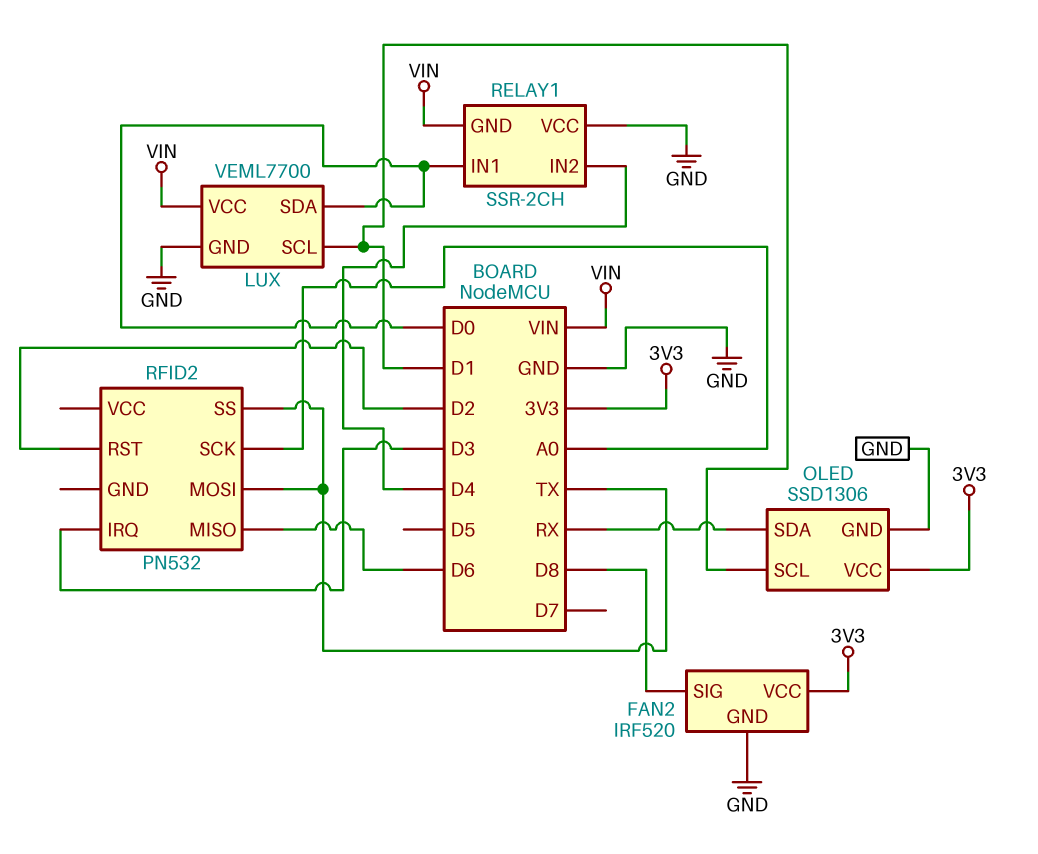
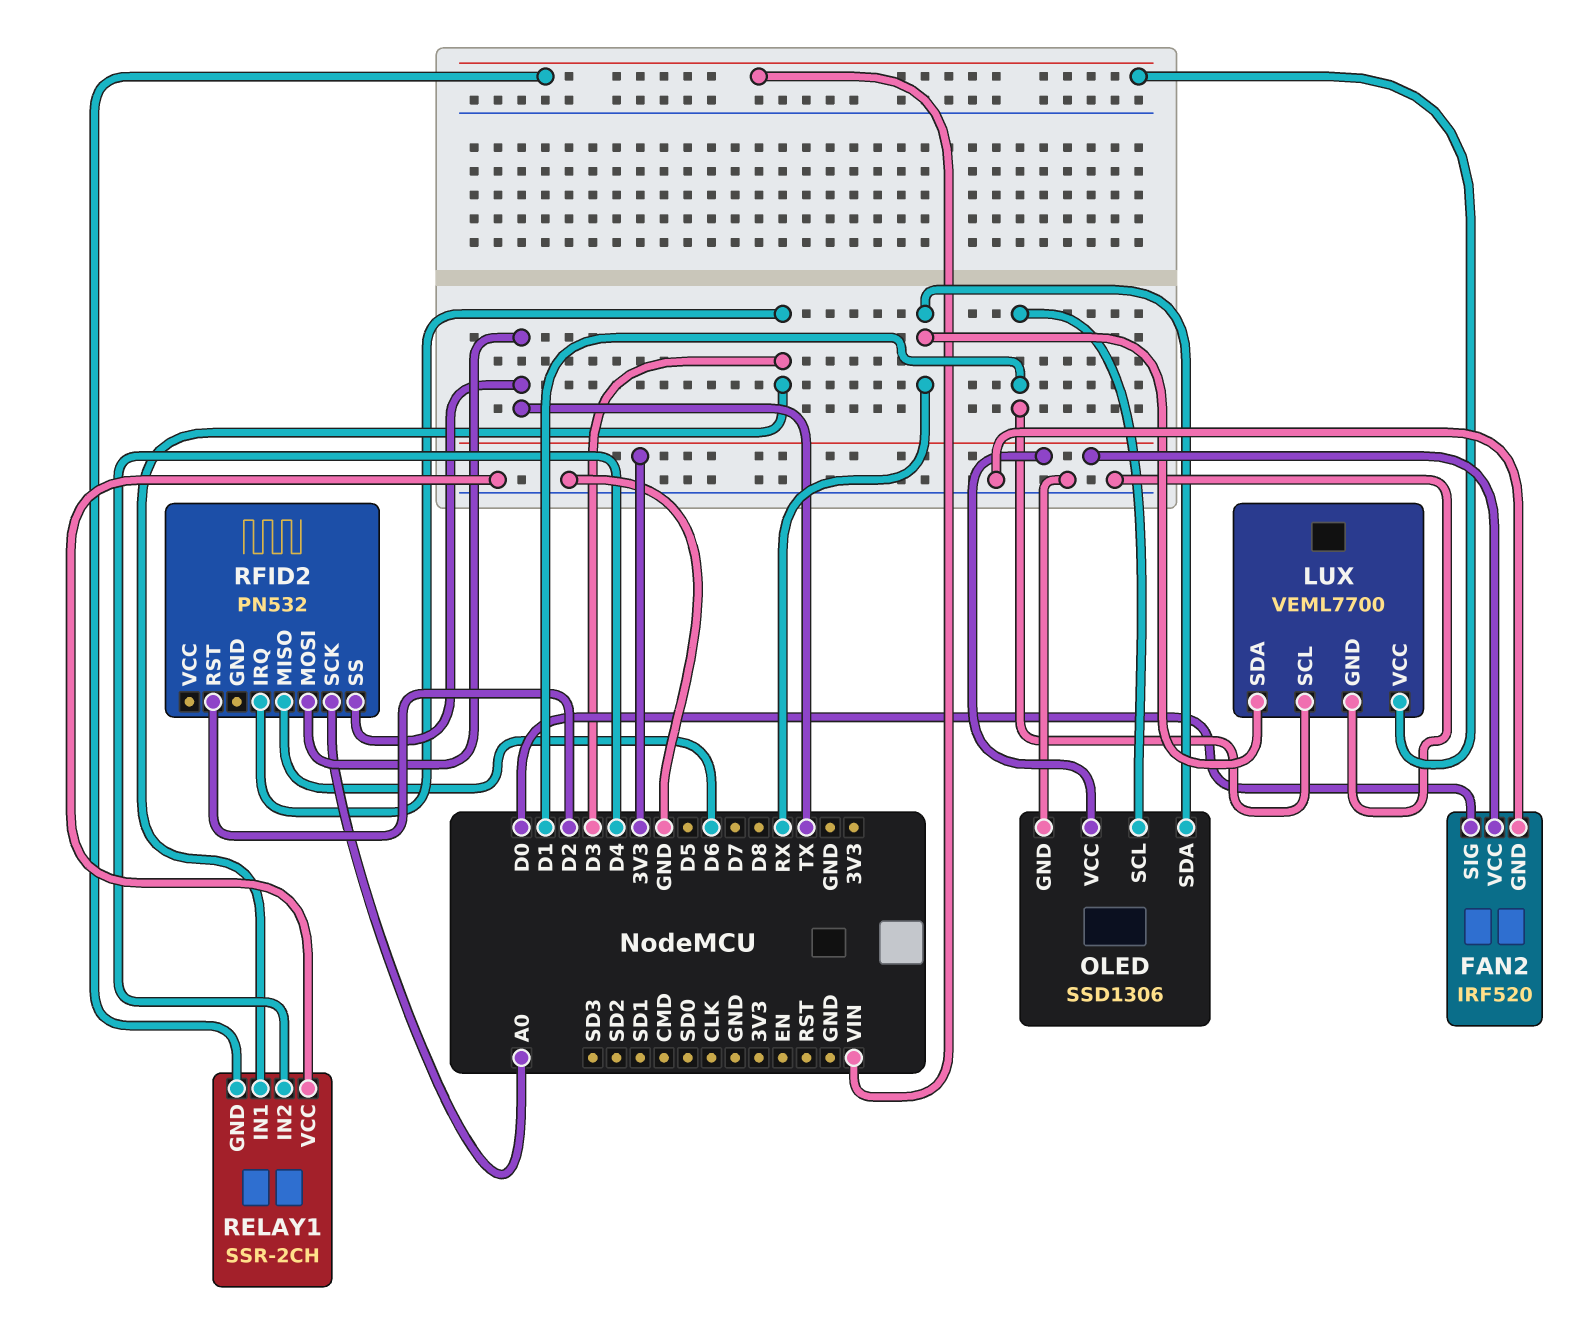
FAN2 pin SIG: D8 -> D0
LUX pin SDA: D0 -> RX
RELAY1 pin IN1: D0 -> D3

